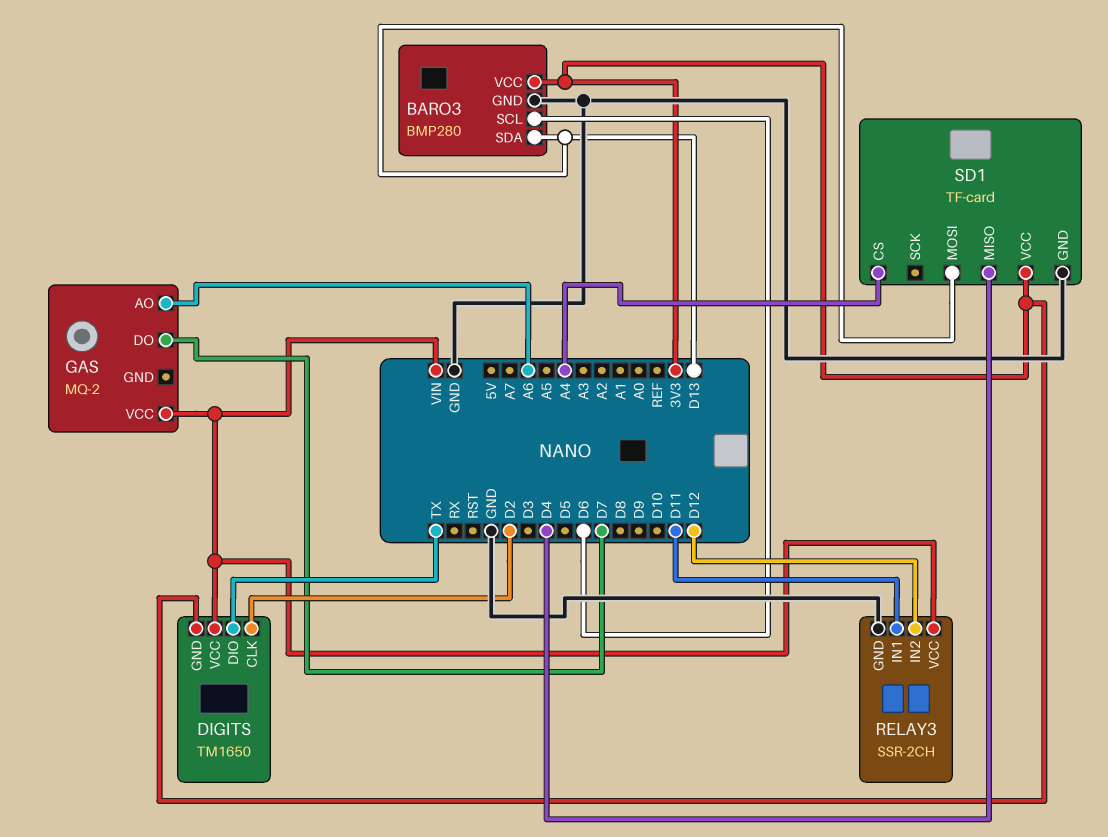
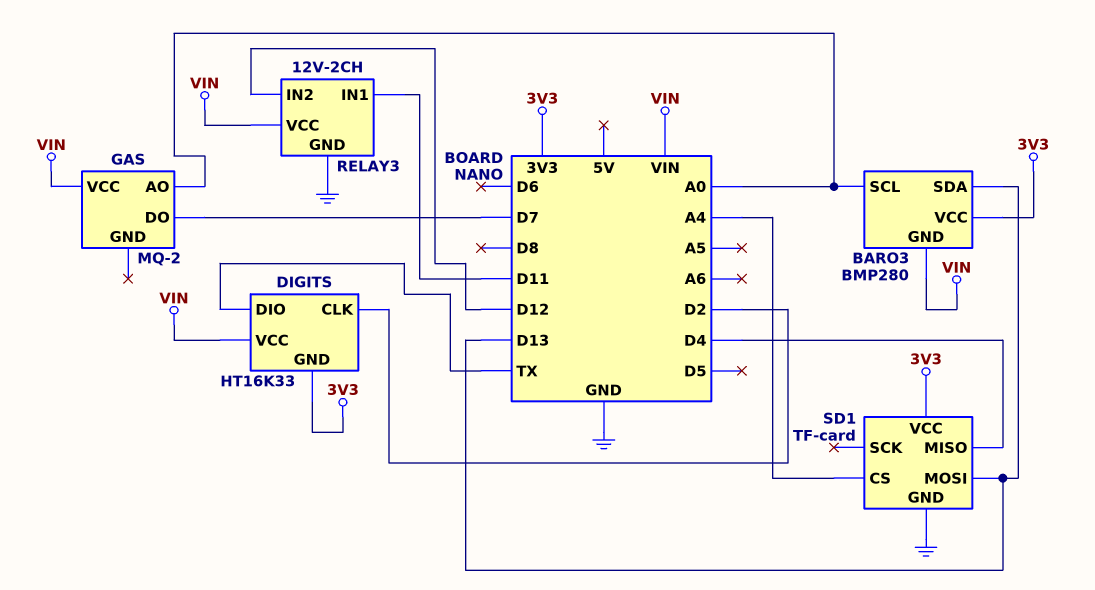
BARO3 pin GND: GND -> VIN
BARO3 pin SCL: D6 -> A0
DIGITS: TM1650 -> HT16K33
GAS pin AO: A6 -> A0
RELAY3: SSR-2CH -> 12V-2CH

